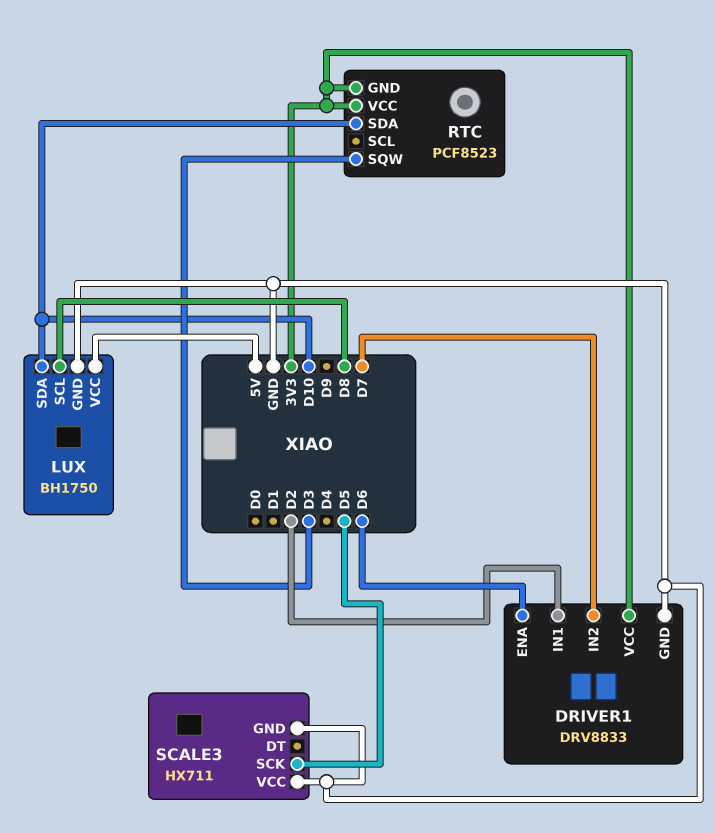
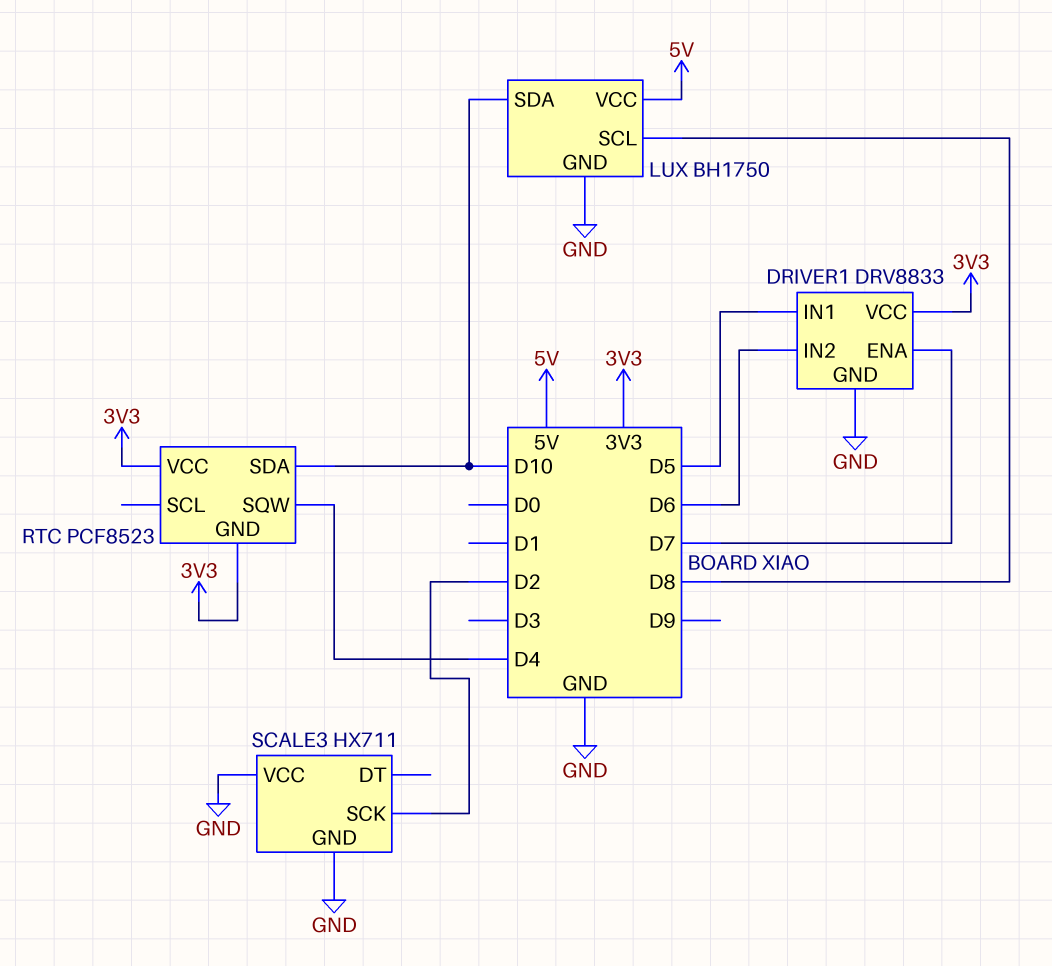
DRIVER1 pin ENA: D6 -> D7
DRIVER1 pin IN1: D2 -> D5
DRIVER1 pin IN2: D7 -> D6
RTC pin SQW: D3 -> D4
SCALE3 pin SCK: D5 -> D2

